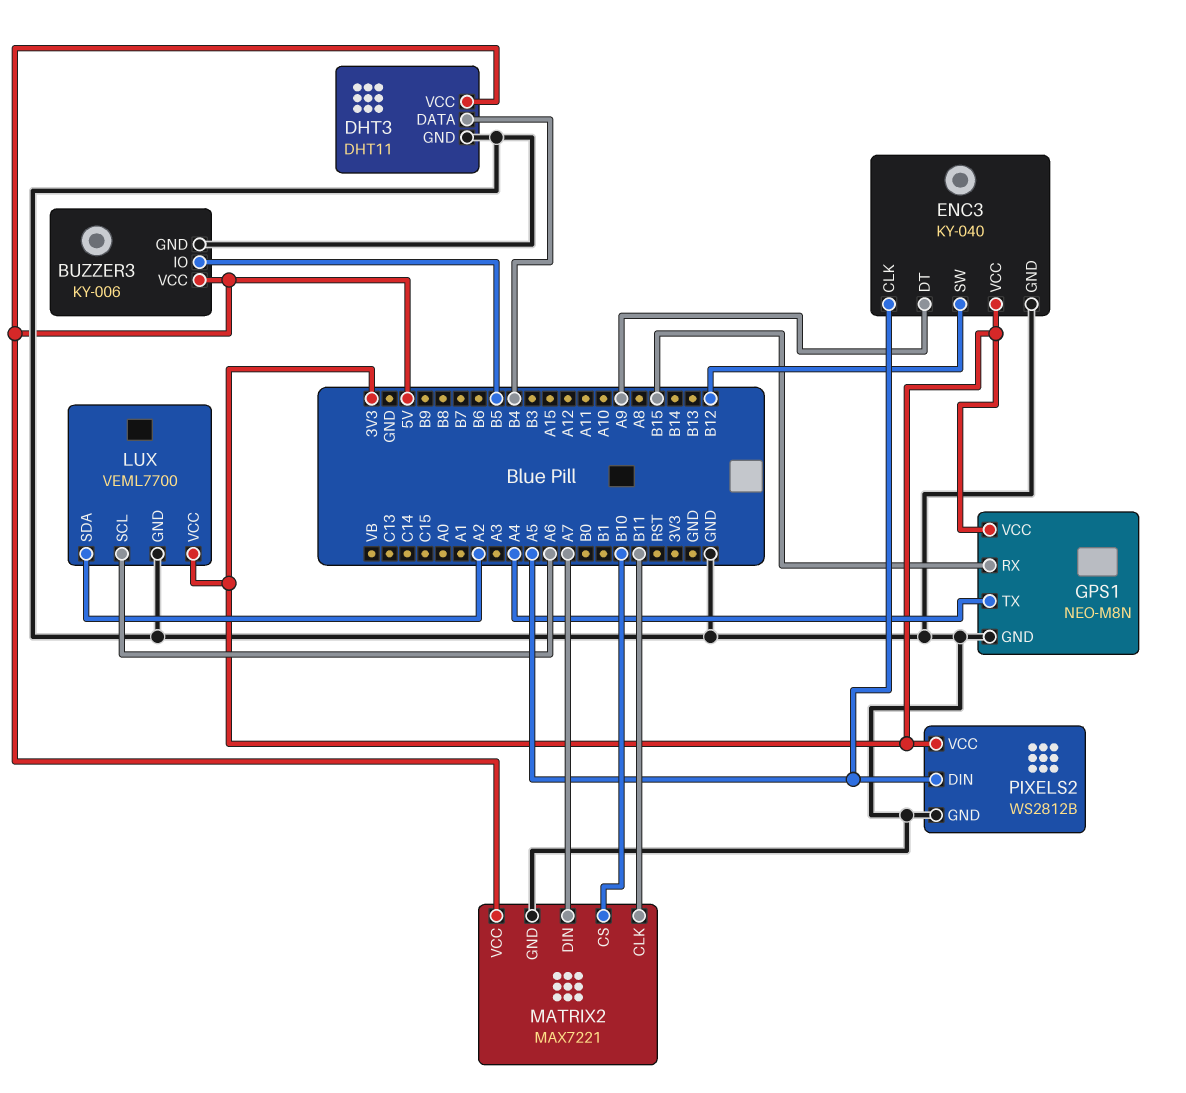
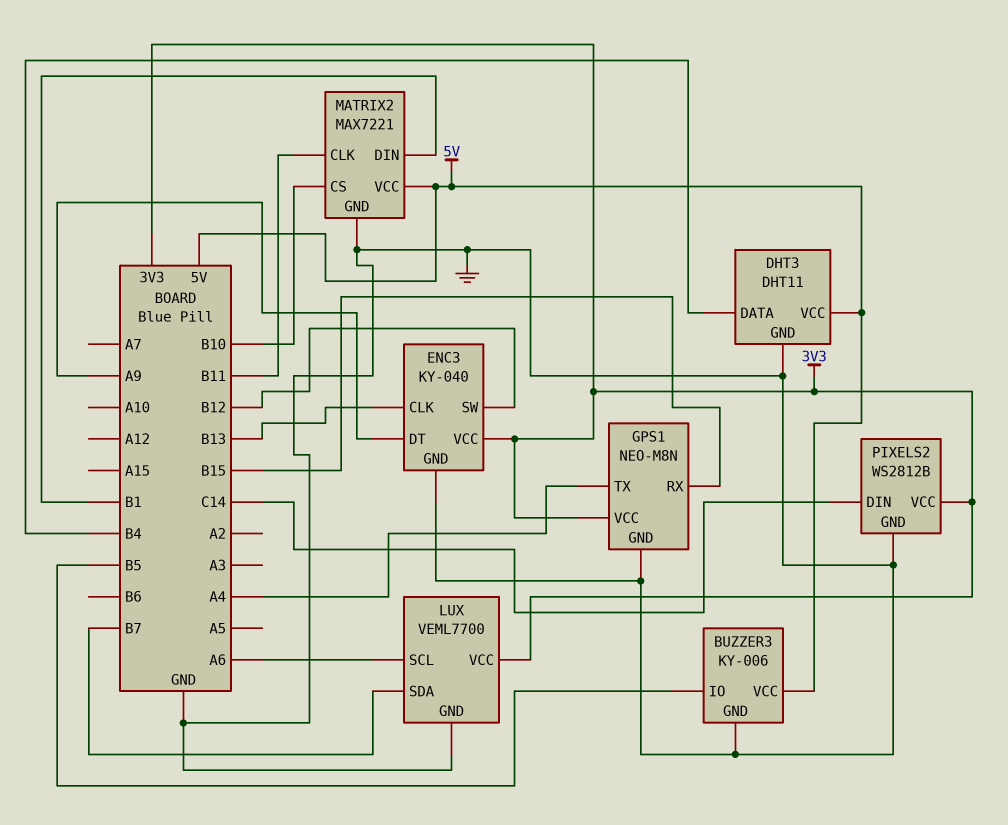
ENC3 pin CLK: A5 -> B13
LUX pin SDA: A2 -> B7
MATRIX2 pin DIN: A7 -> B1
PIXELS2 pin DIN: A5 -> C14

